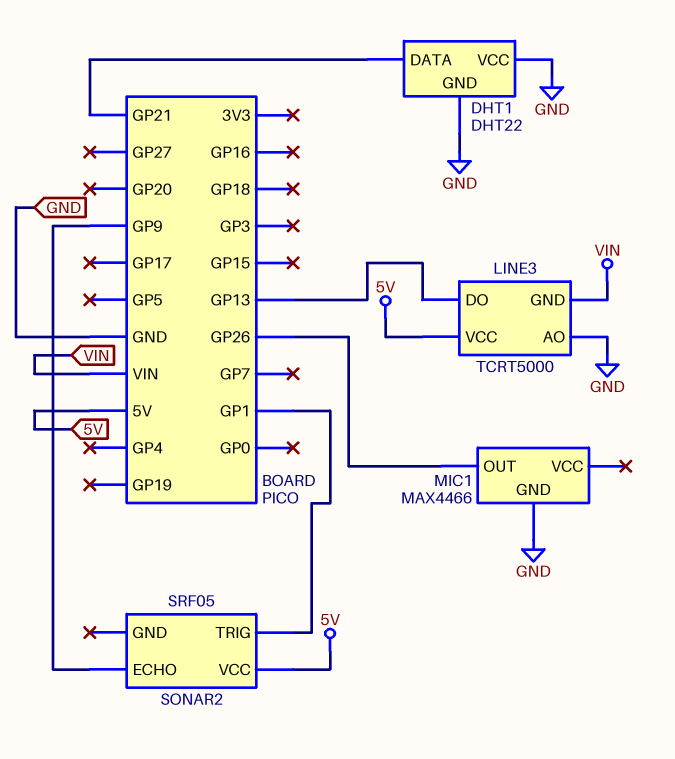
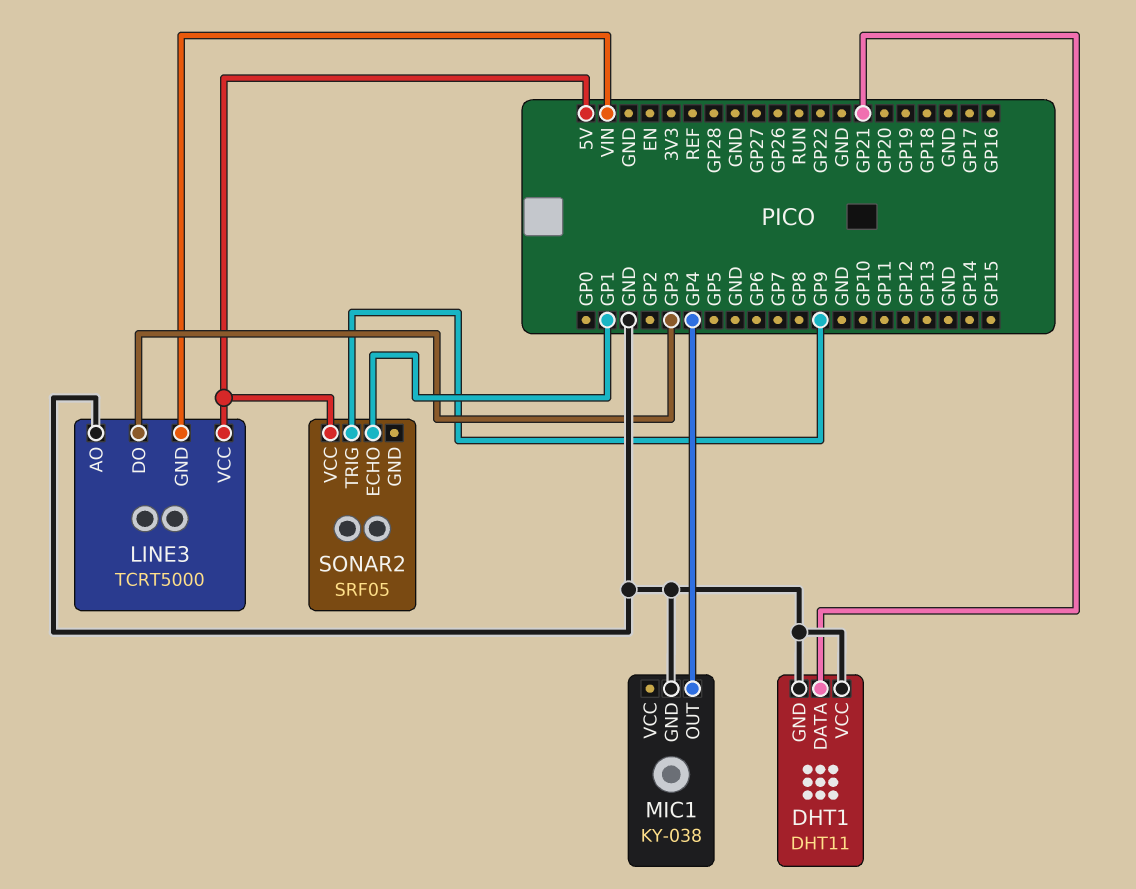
DHT1: DHT22 -> DHT11
LINE3 pin DO: GP13 -> GP3
MIC1: MAX4466 -> KY-038
MIC1 pin OUT: GP26 -> GP4
SONAR2 pin ECHO: GP9 -> GP1
SONAR2 pin TRIG: GP1 -> GP9

